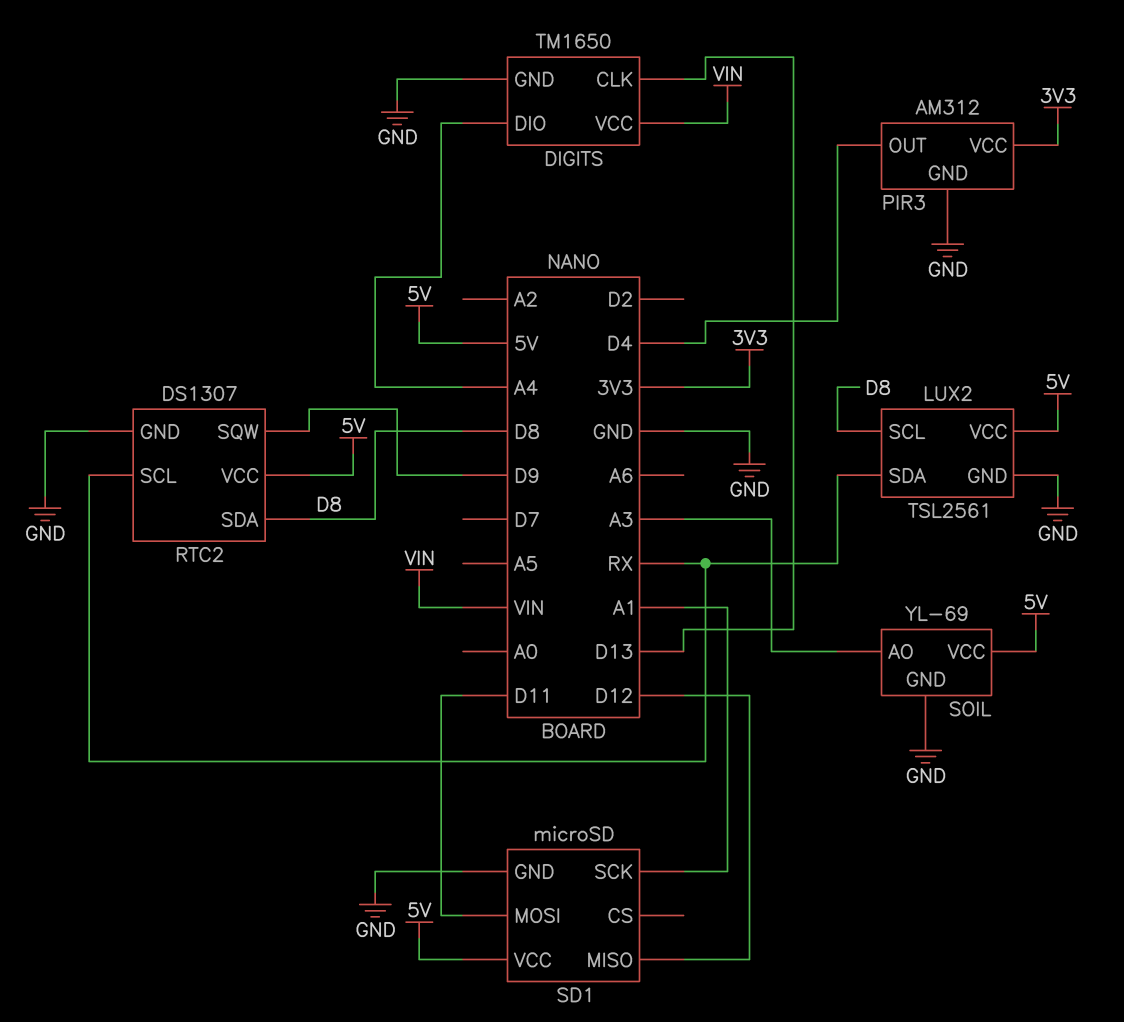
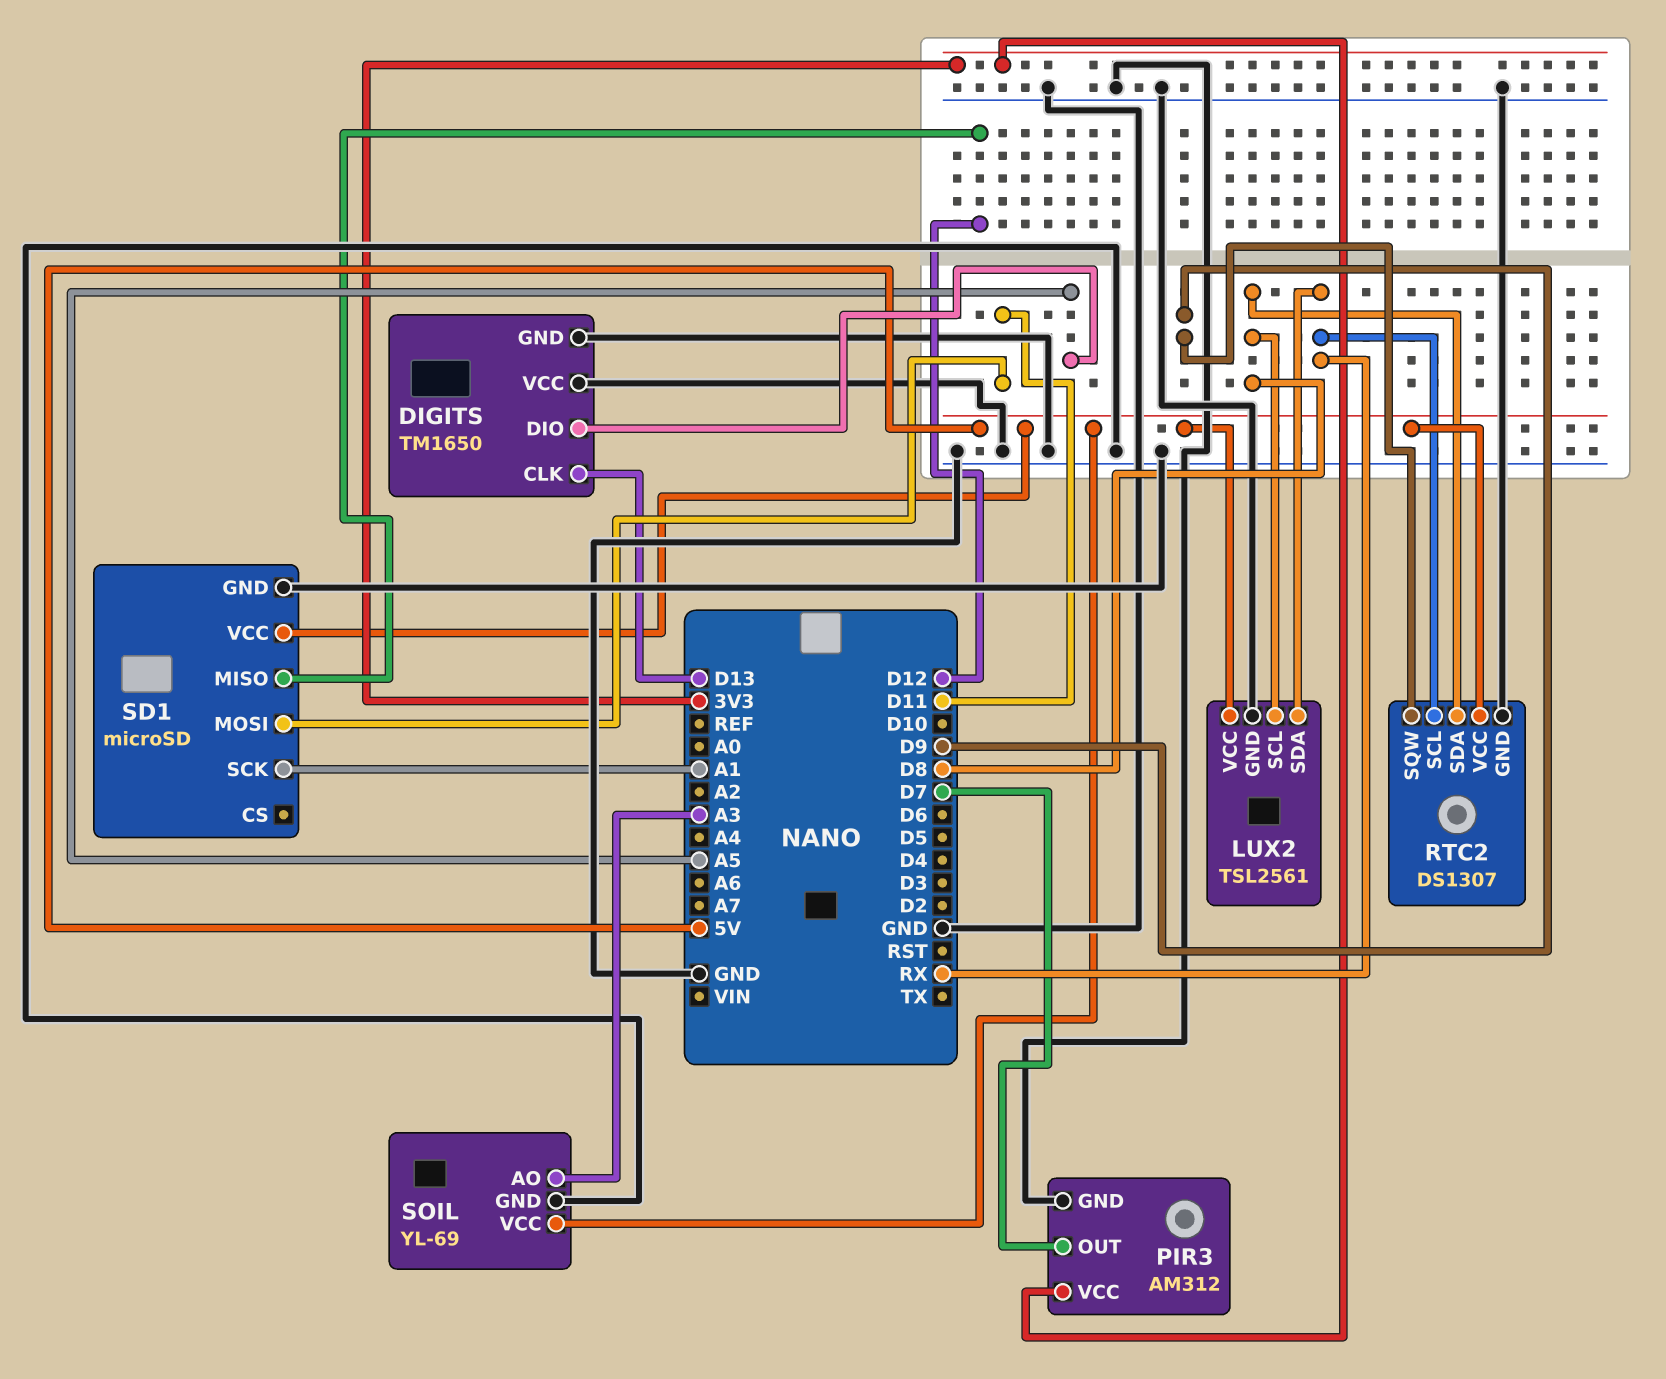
DIGITS pin DIO: A4 -> A5
DIGITS pin VCC: VIN -> GND
PIR3 pin OUT: D4 -> D7

